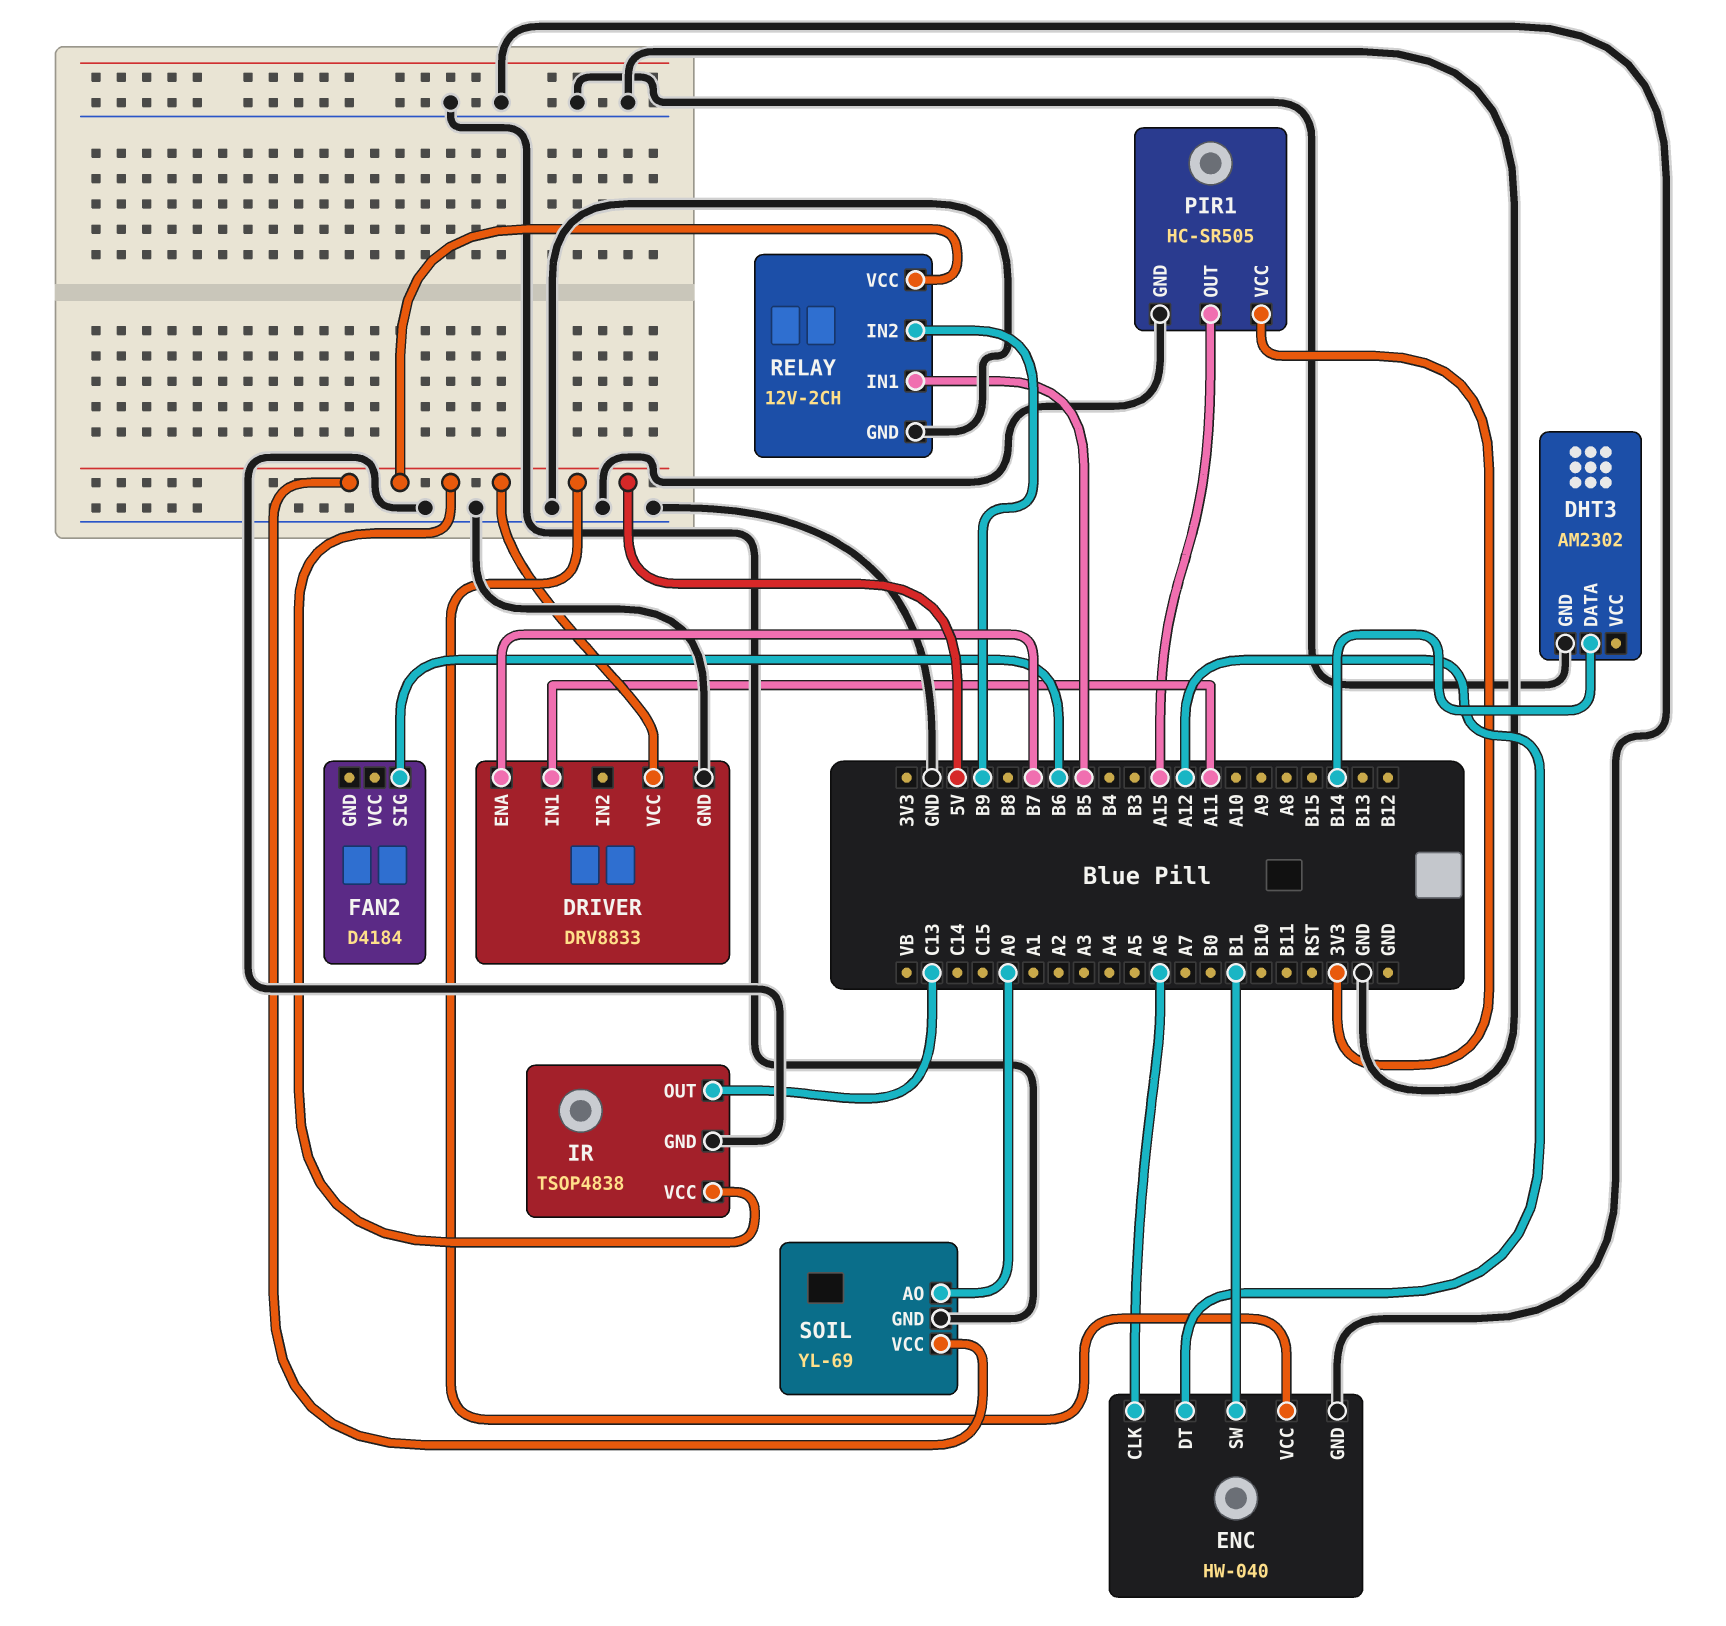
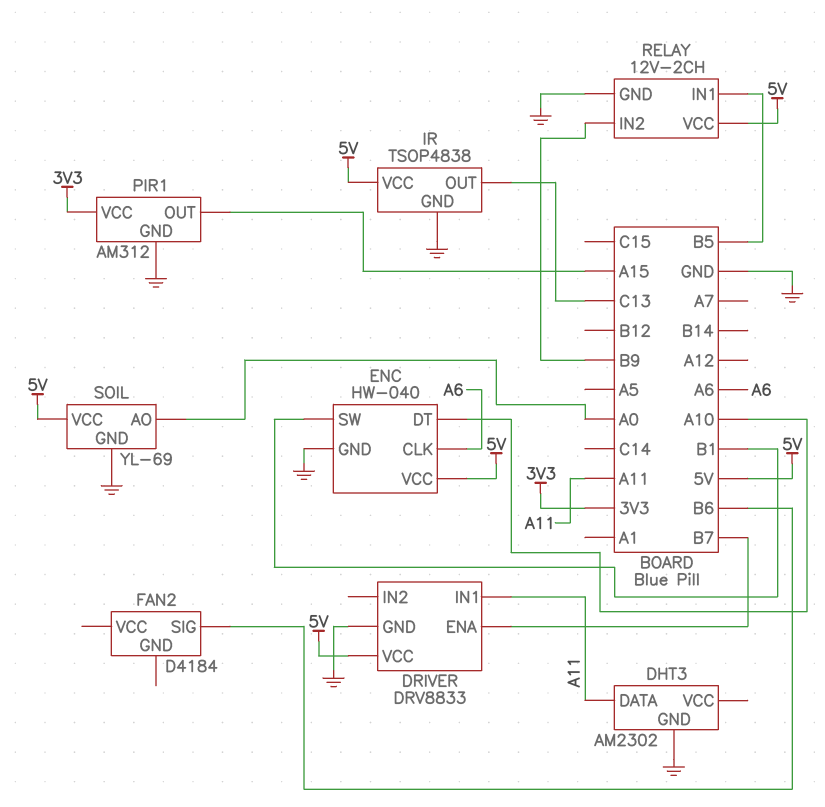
DHT3 pin DATA: B14 -> A11
ENC pin DT: A12 -> A10
PIR1: HC-SR505 -> AM312

